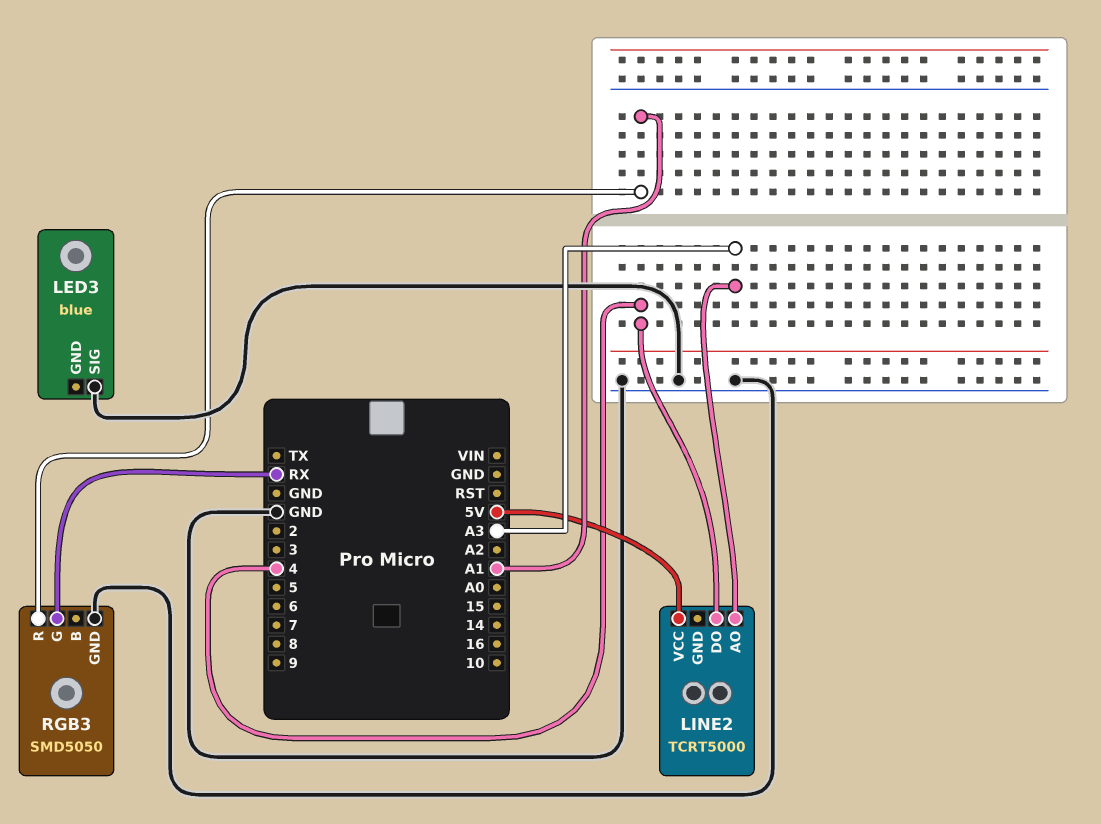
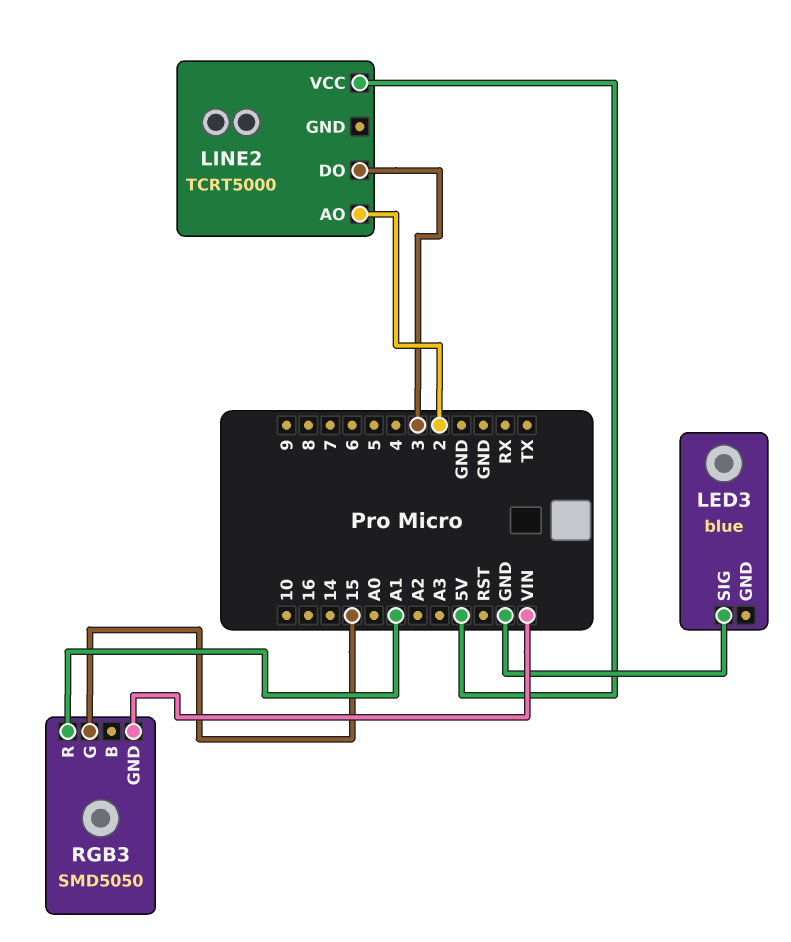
LINE2 pin AO: A3 -> 2
LINE2 pin DO: 4 -> 3
RGB3 pin G: RX -> 15
RGB3 pin GND: GND -> VIN

